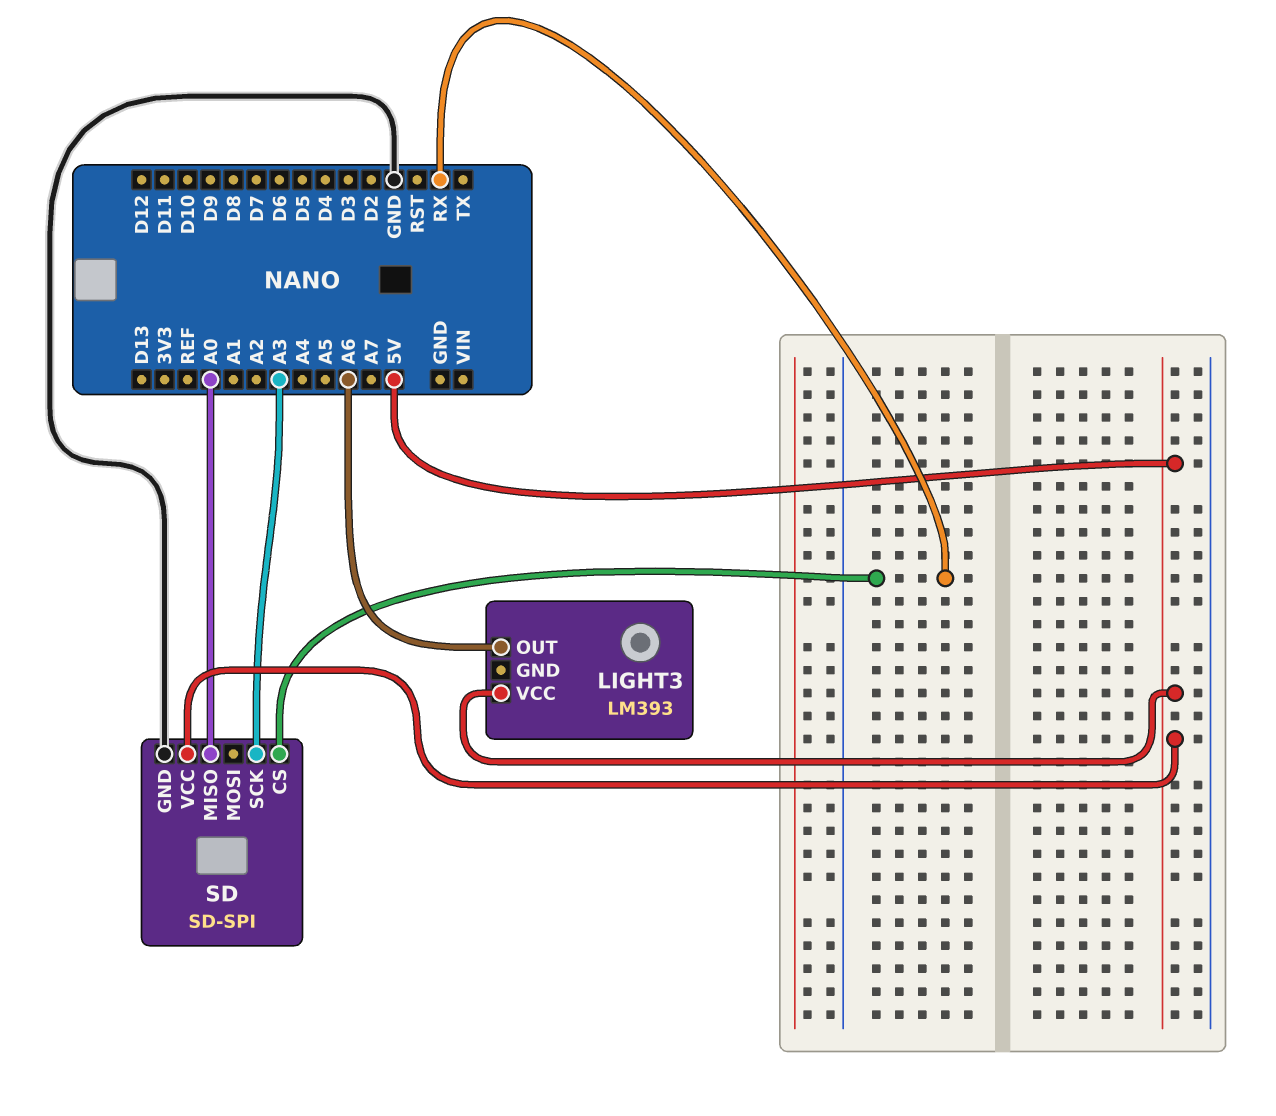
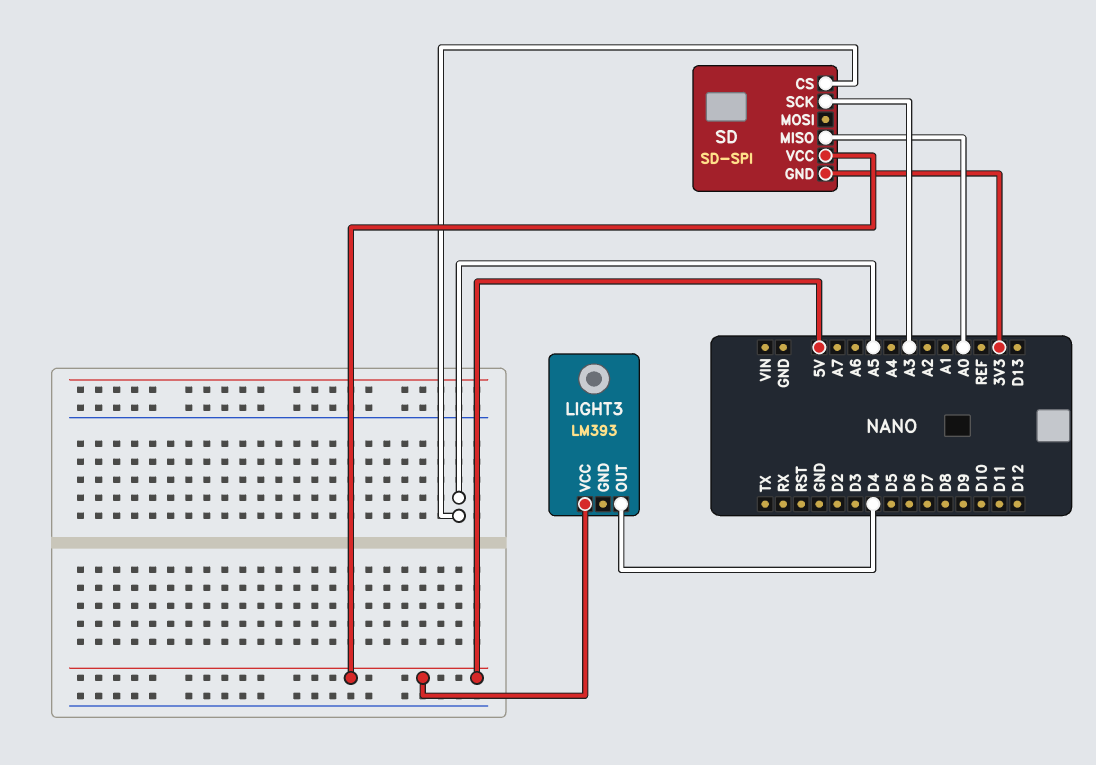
LIGHT3 pin OUT: A6 -> D4
SD pin CS: RX -> A5
SD pin GND: GND -> 3V3

